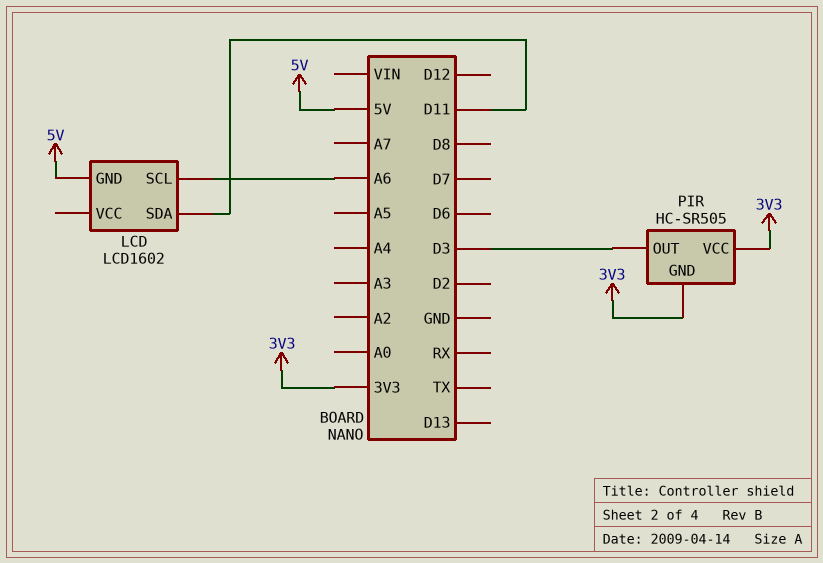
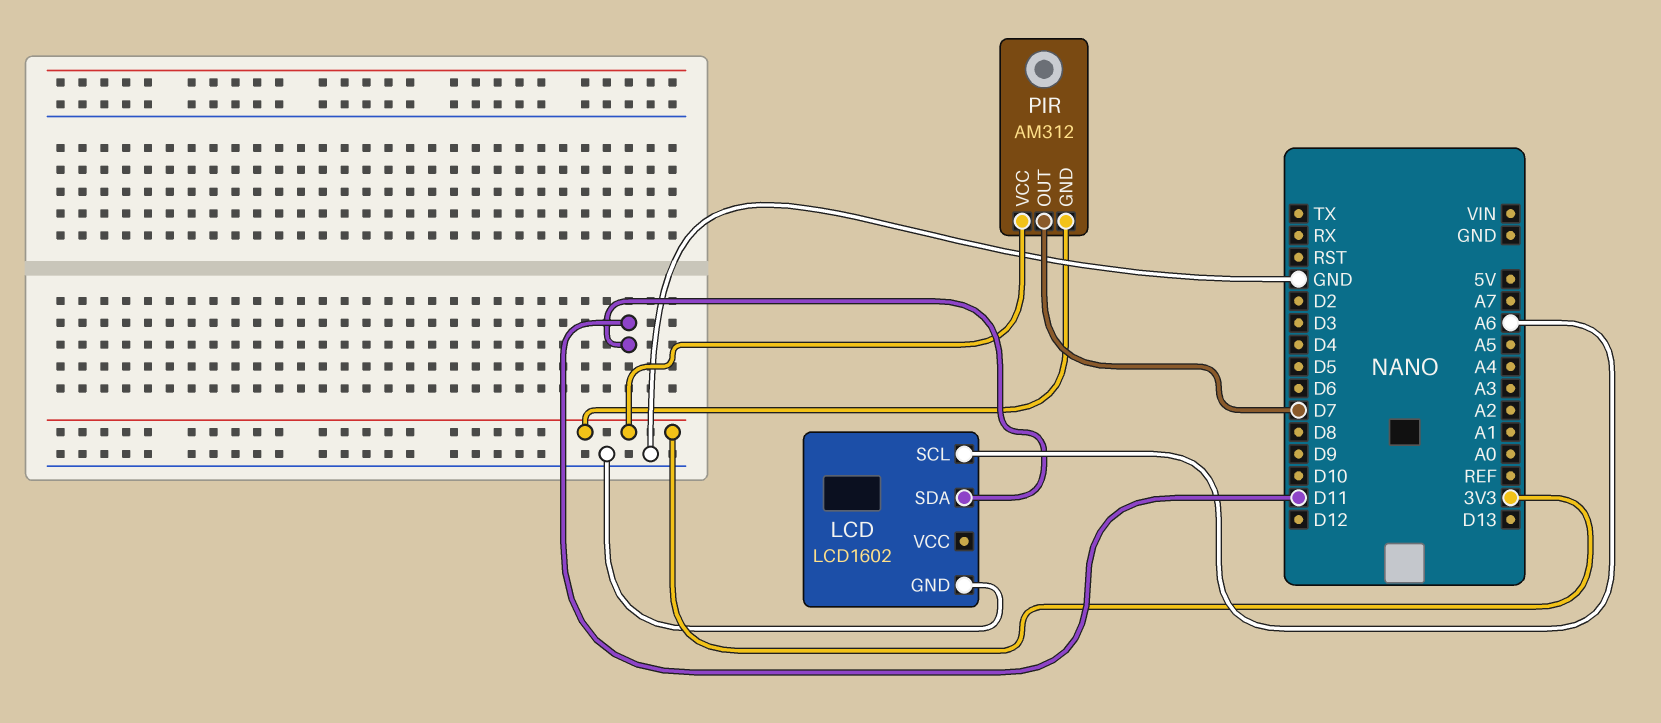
LCD pin GND: 5V -> GND
PIR: HC-SR505 -> AM312
PIR pin OUT: D3 -> D7

